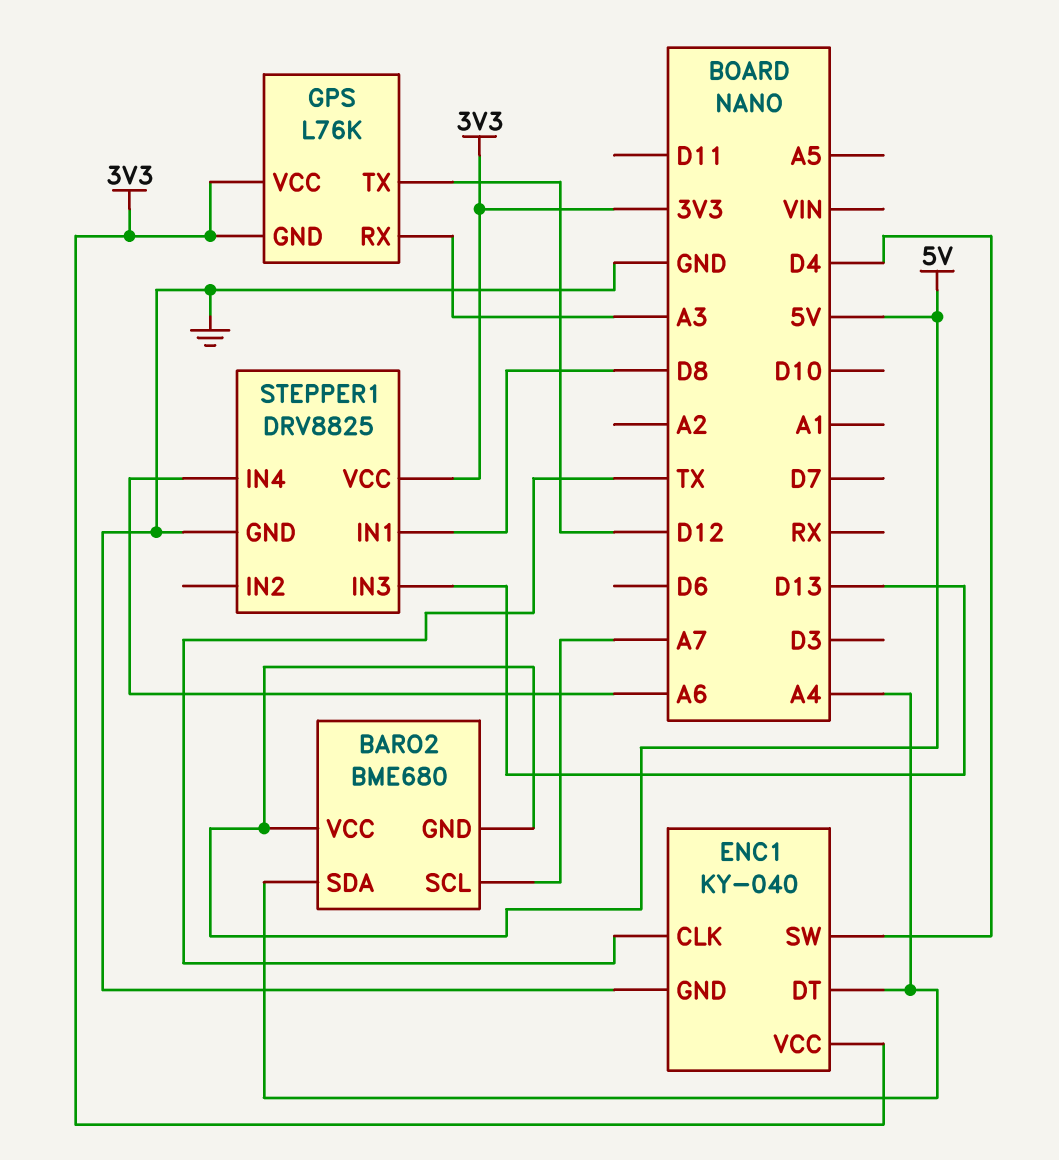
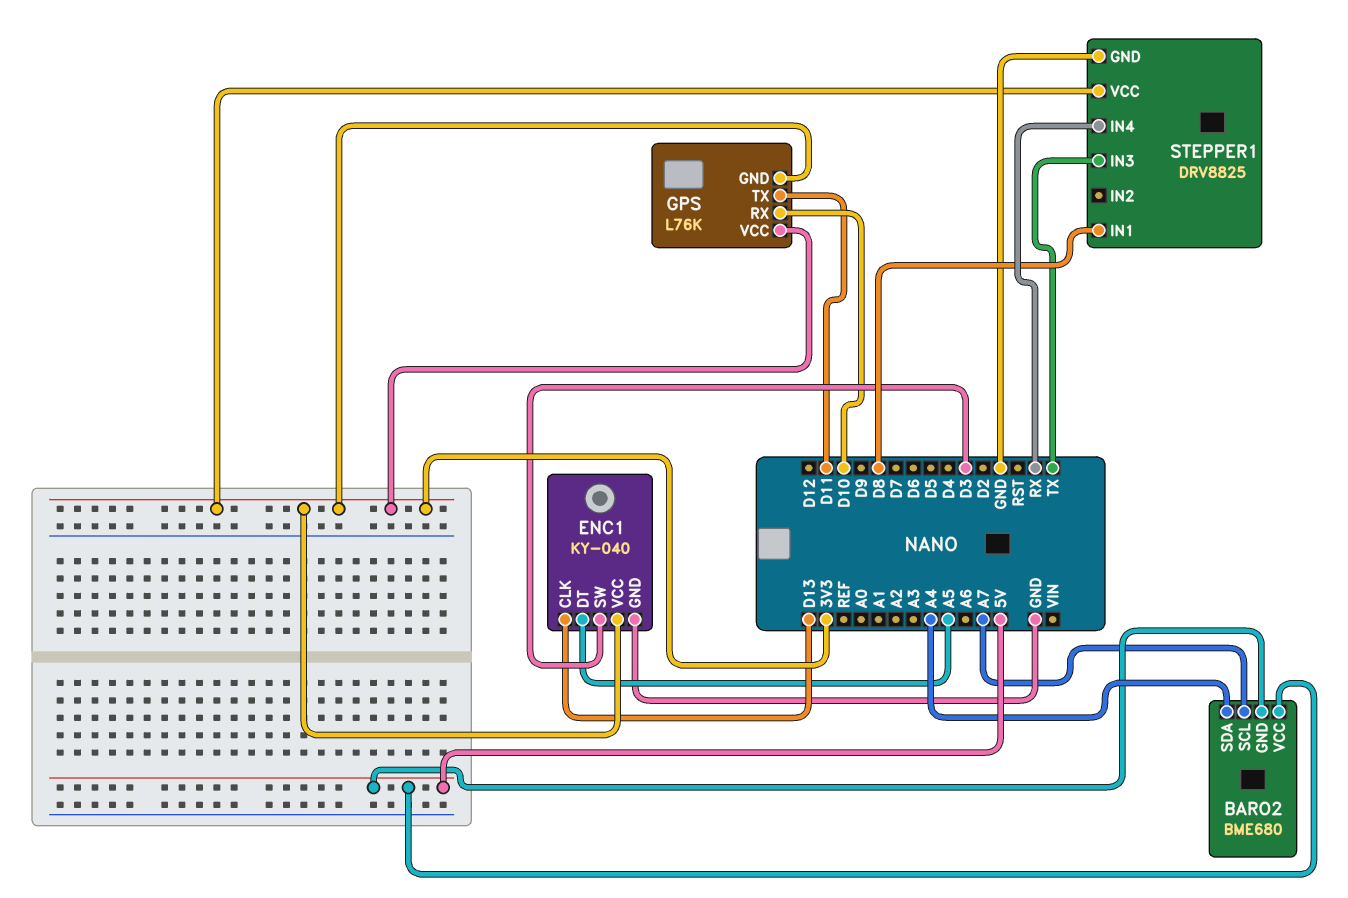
ENC1 pin CLK: TX -> D13
ENC1 pin DT: A4 -> A5
ENC1 pin SW: D4 -> D3
GPS pin RX: A3 -> D10
GPS pin TX: D12 -> D11
STEPPER1 pin IN3: D13 -> TX
STEPPER1 pin IN4: A6 -> RX

